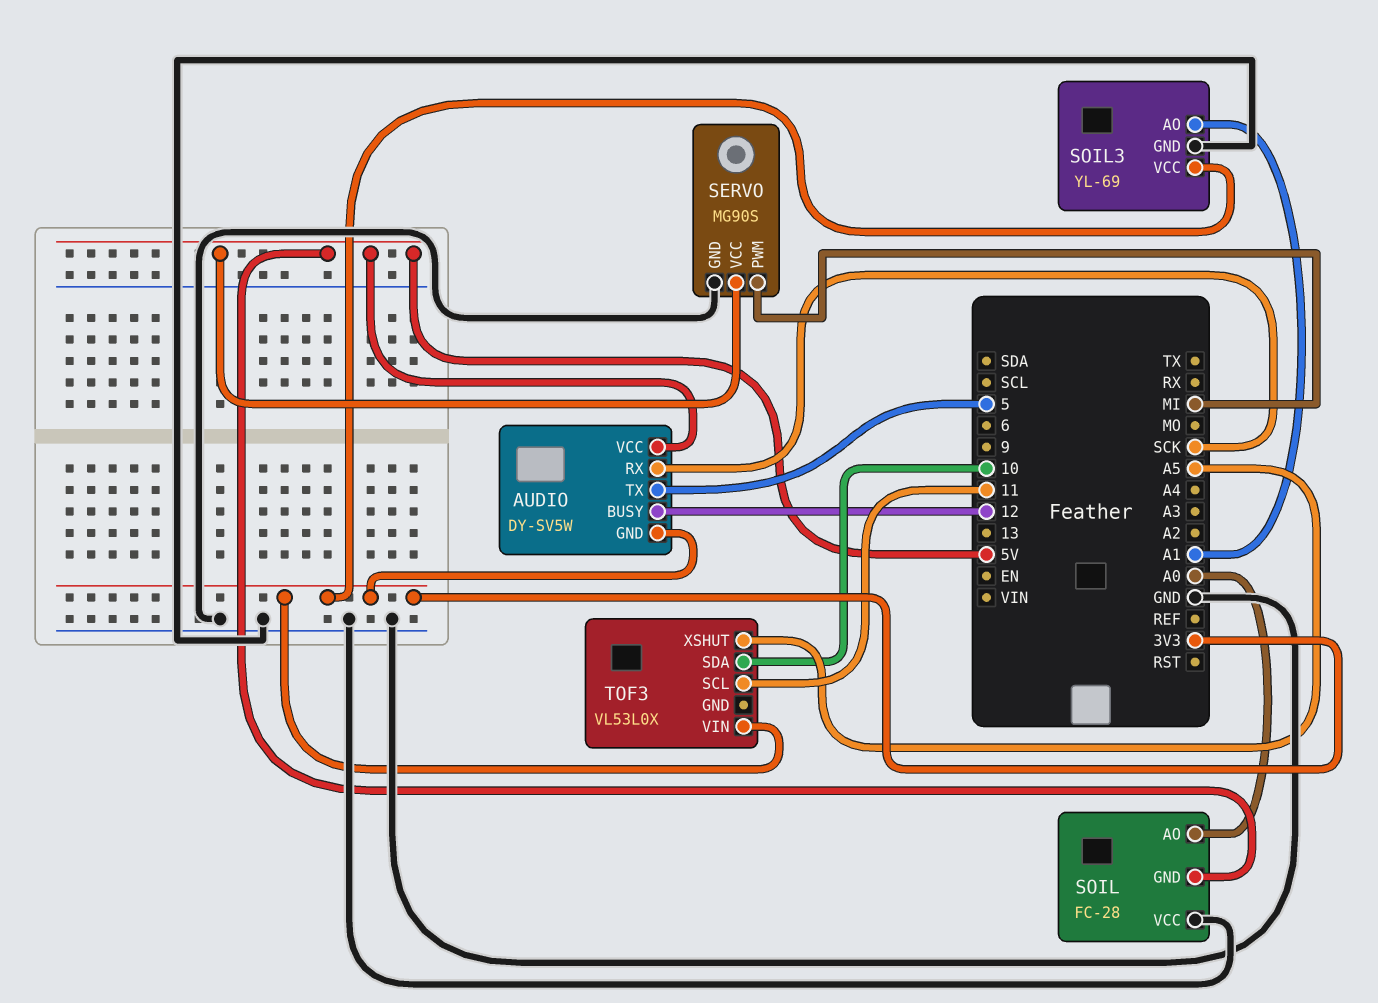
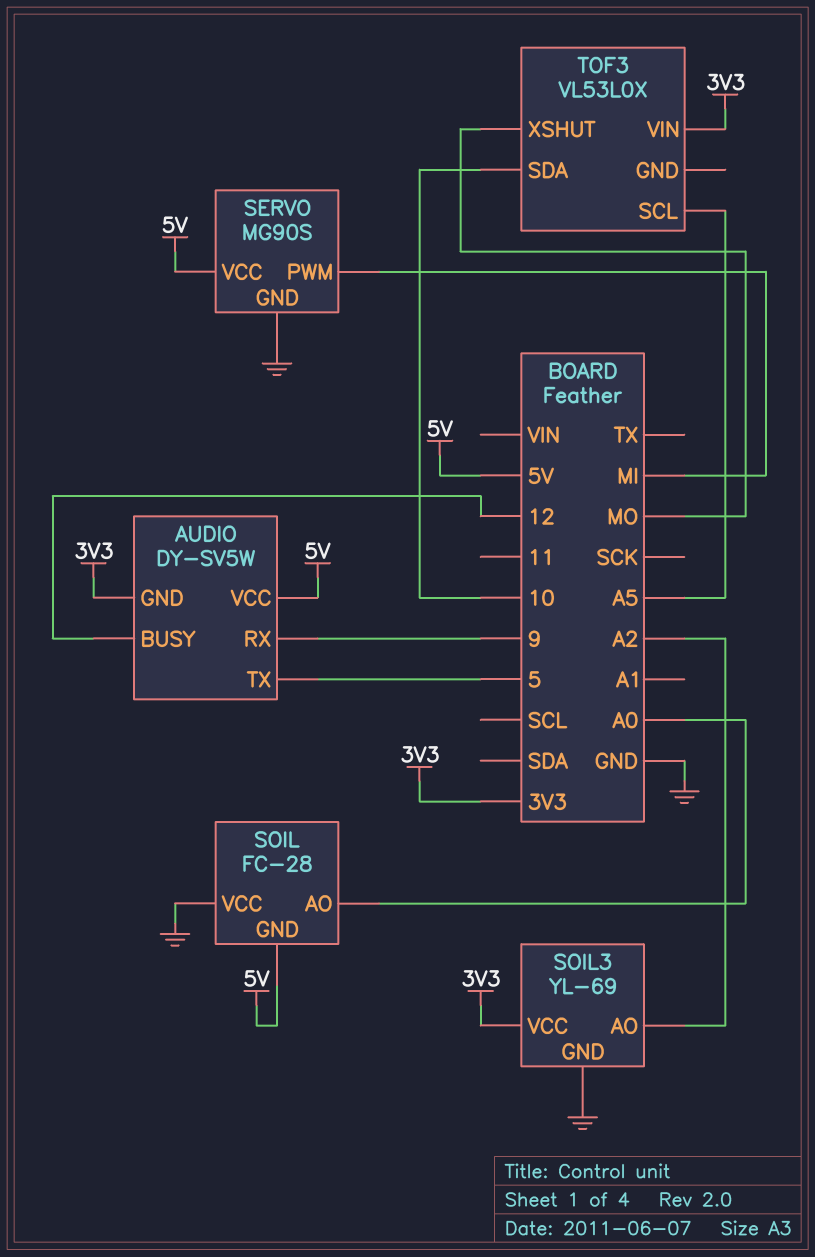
AUDIO pin RX: SCK -> 9
SOIL3 pin AO: A1 -> A2
TOF3 pin SCL: 11 -> A5
TOF3 pin XSHUT: A5 -> MO

